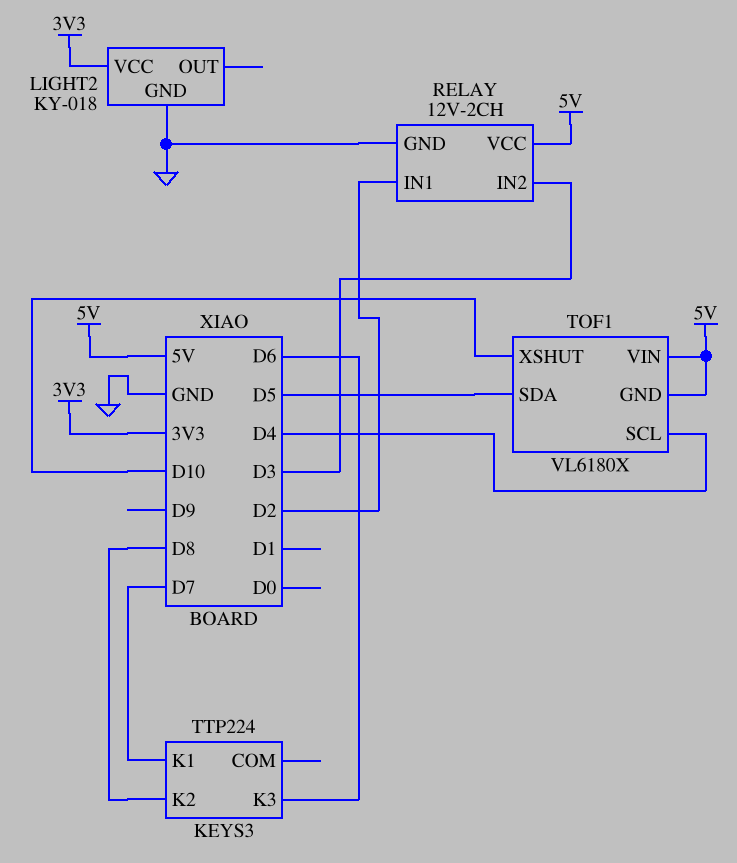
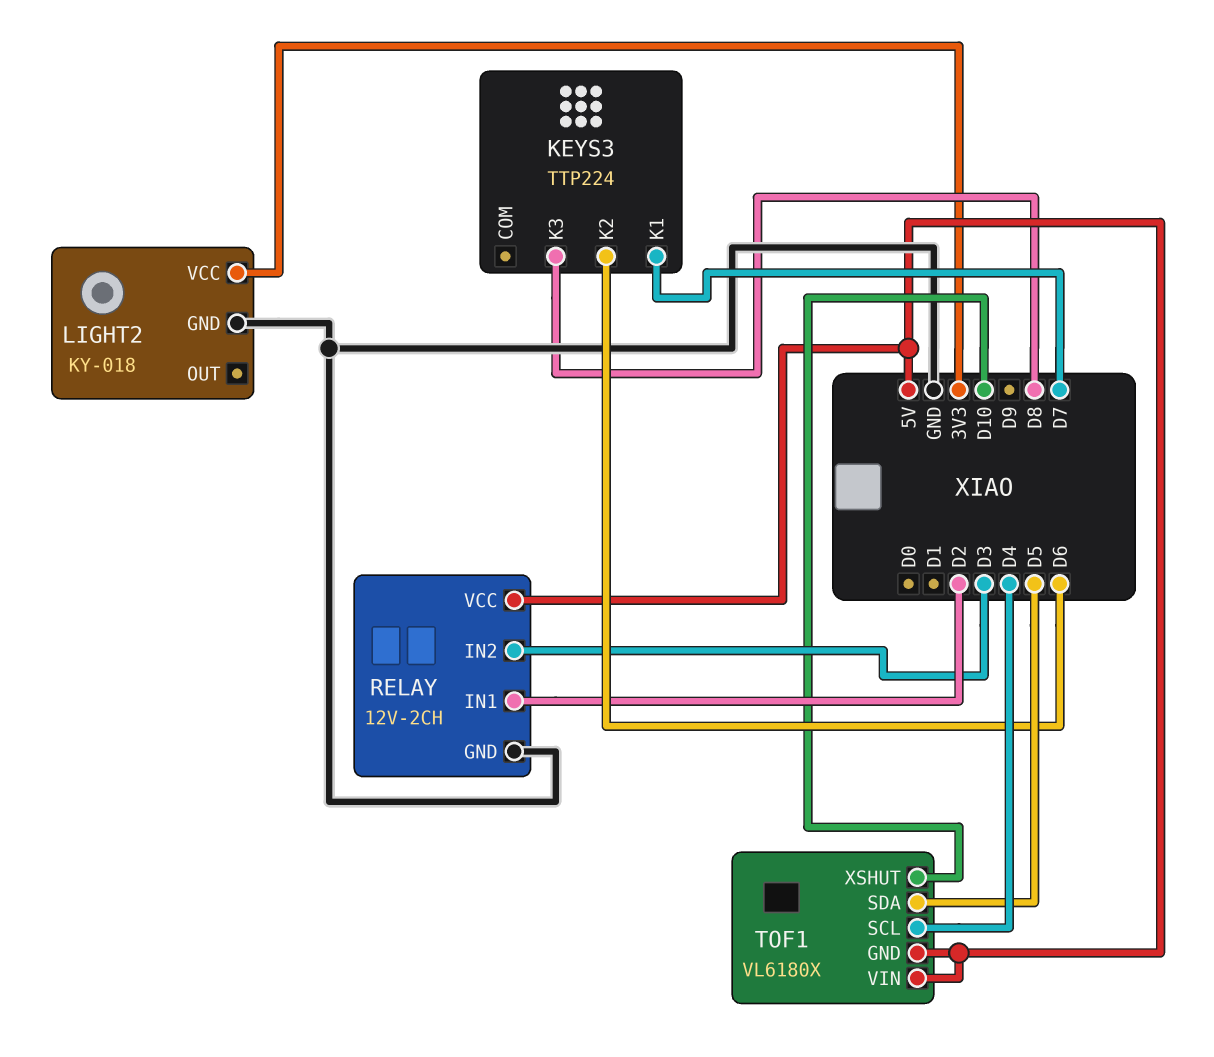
KEYS3 pin K2: D8 -> D6
KEYS3 pin K3: D6 -> D8

